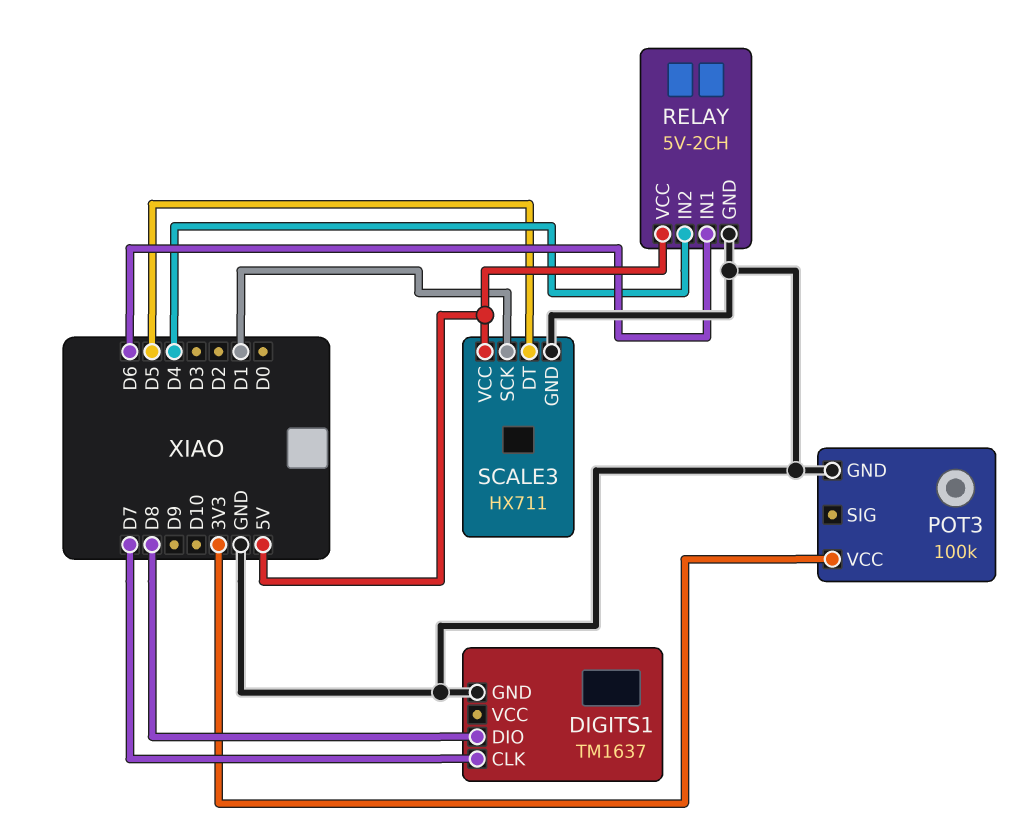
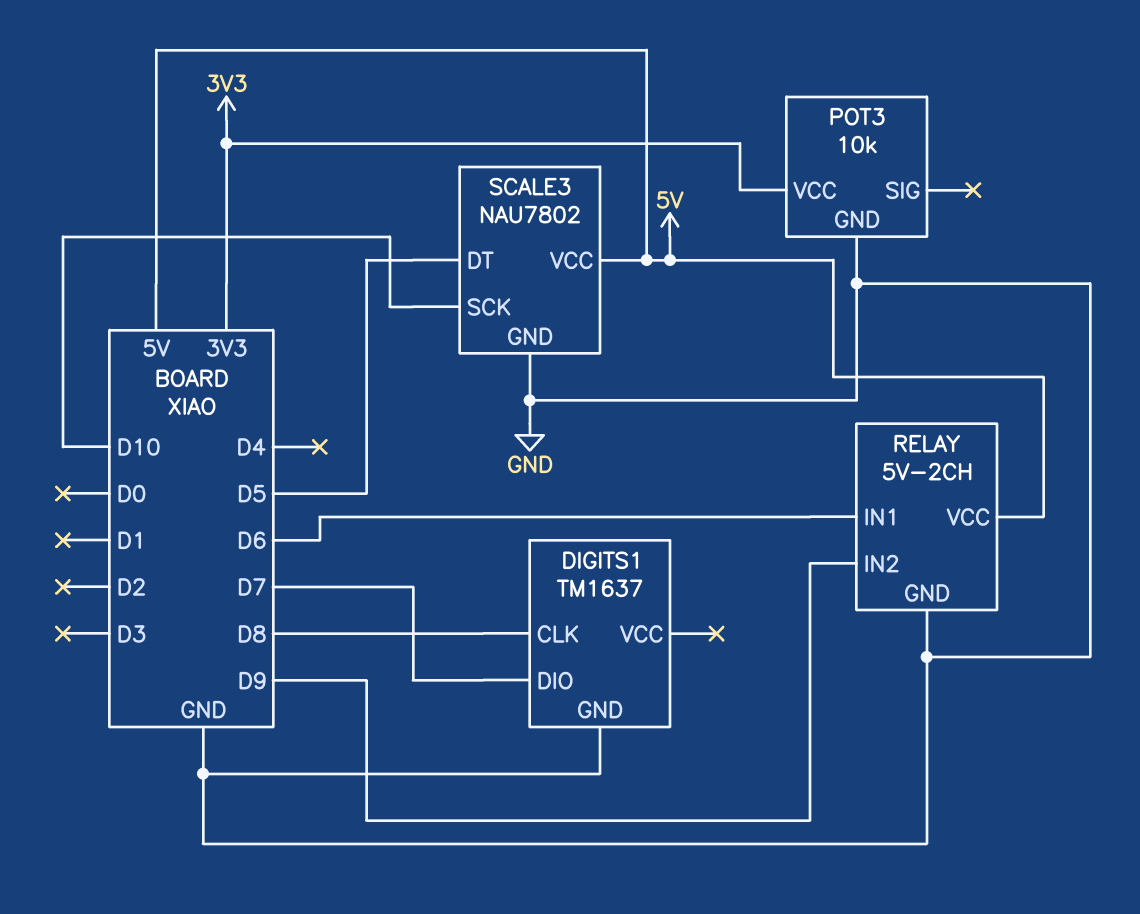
DIGITS1 pin CLK: D7 -> D8
DIGITS1 pin DIO: D8 -> D7
POT3: 100k -> 10k
RELAY pin IN2: D4 -> D9
SCALE3: HX711 -> NAU7802
SCALE3 pin SCK: D1 -> D10

